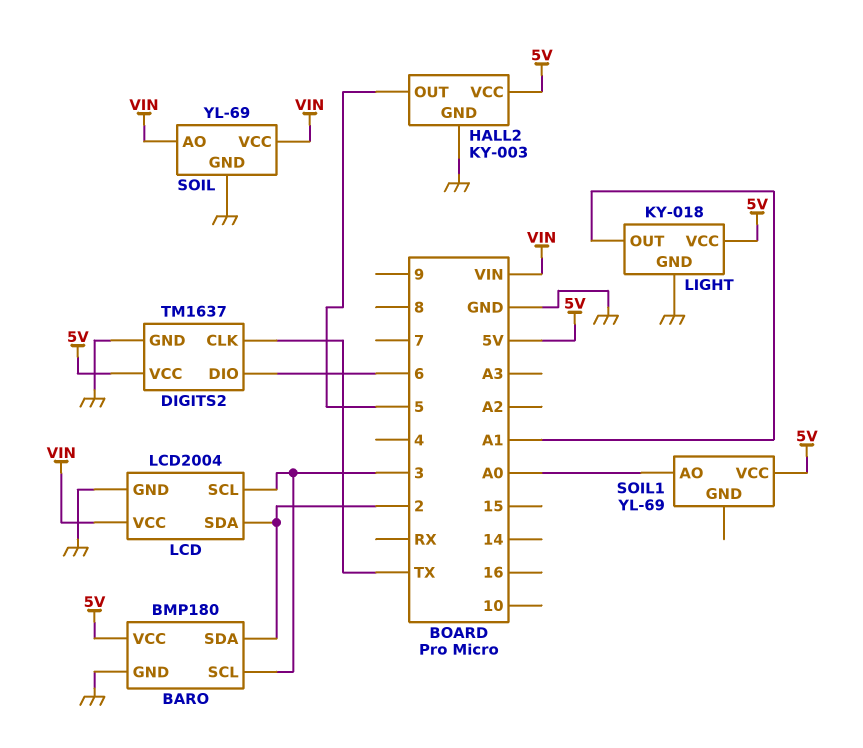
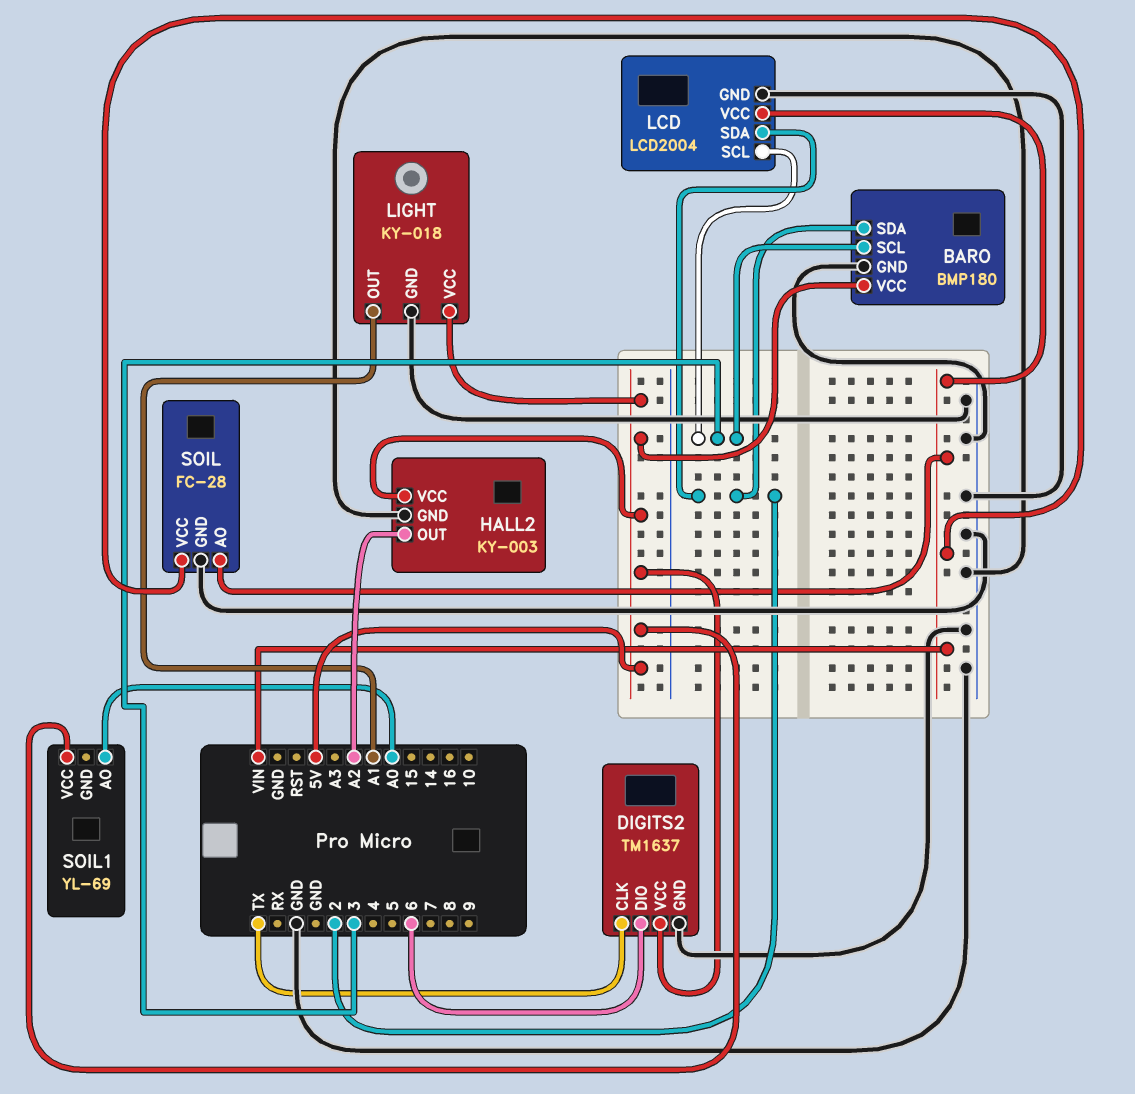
HALL2 pin OUT: 5 -> A2
SOIL: YL-69 -> FC-28

